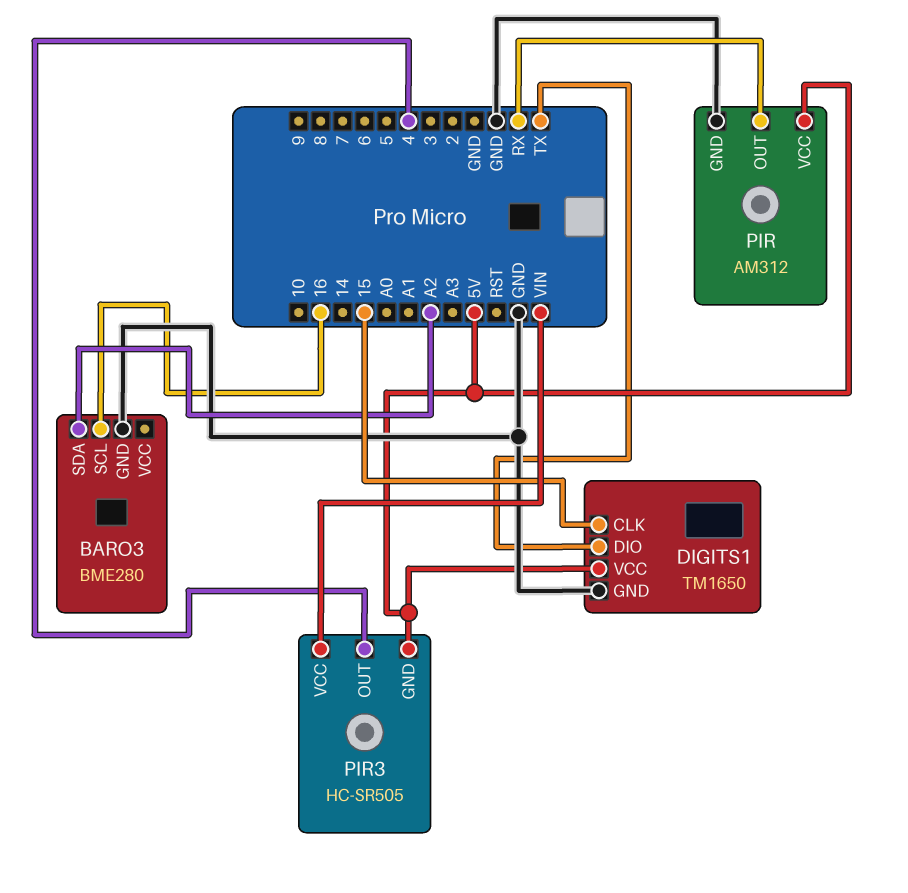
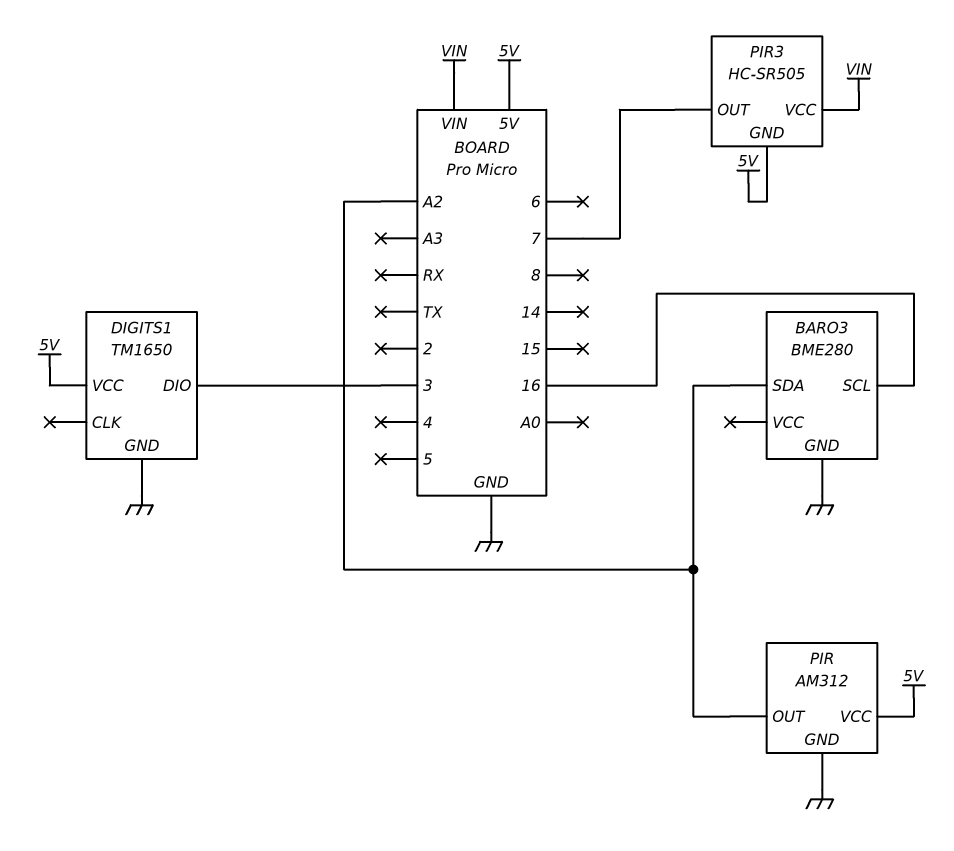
DIGITS1 pin CLK: 15 -> none
DIGITS1 pin DIO: TX -> 3
PIR pin OUT: RX -> A2
PIR3 pin OUT: 4 -> 7

